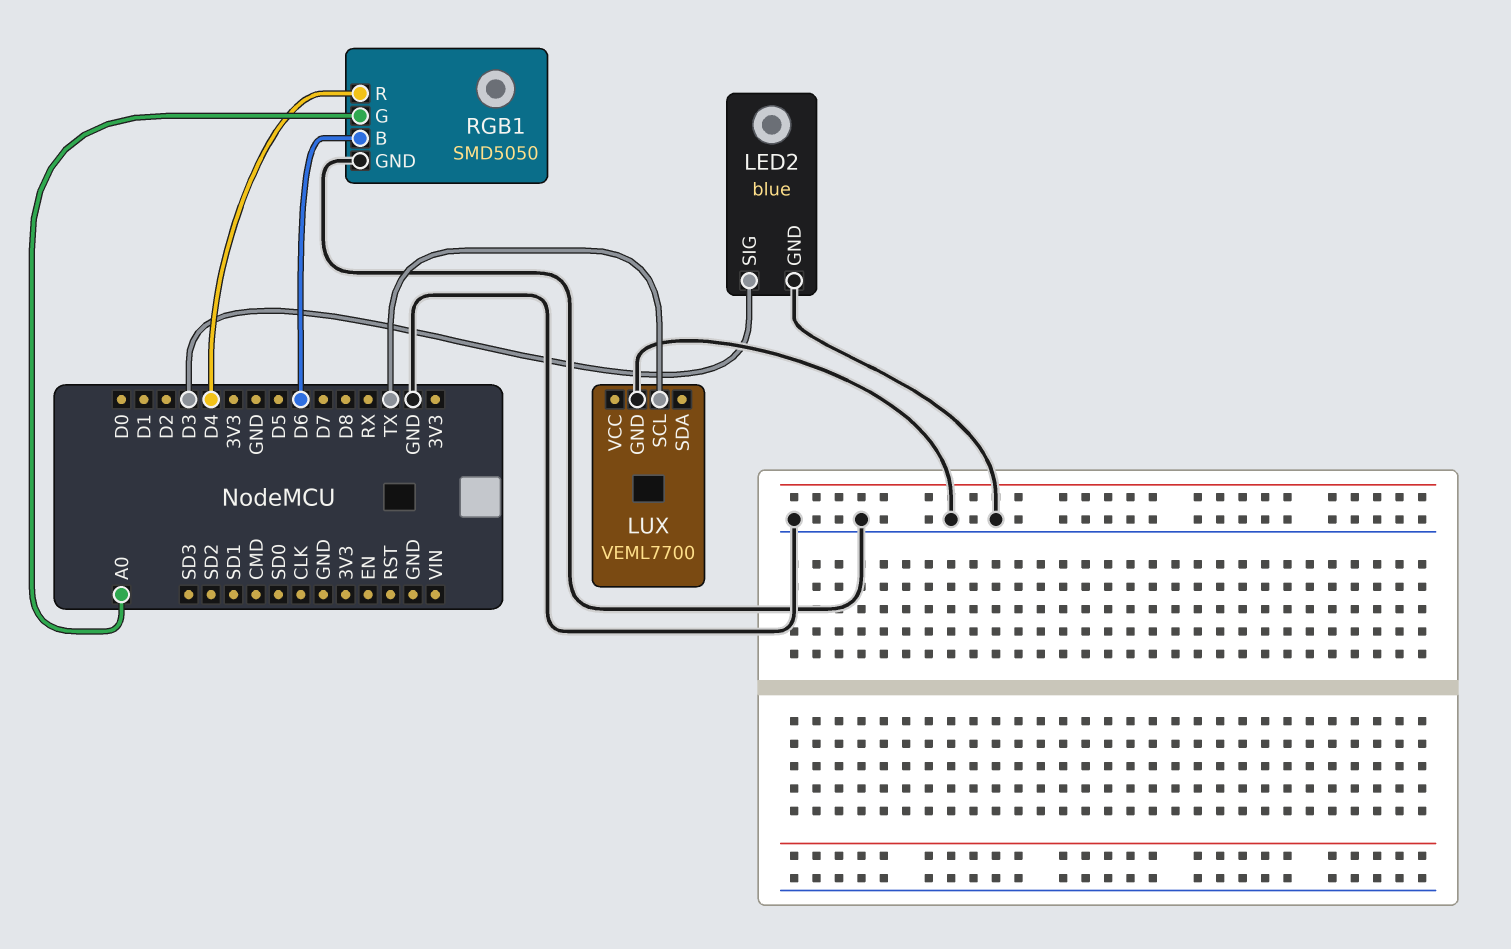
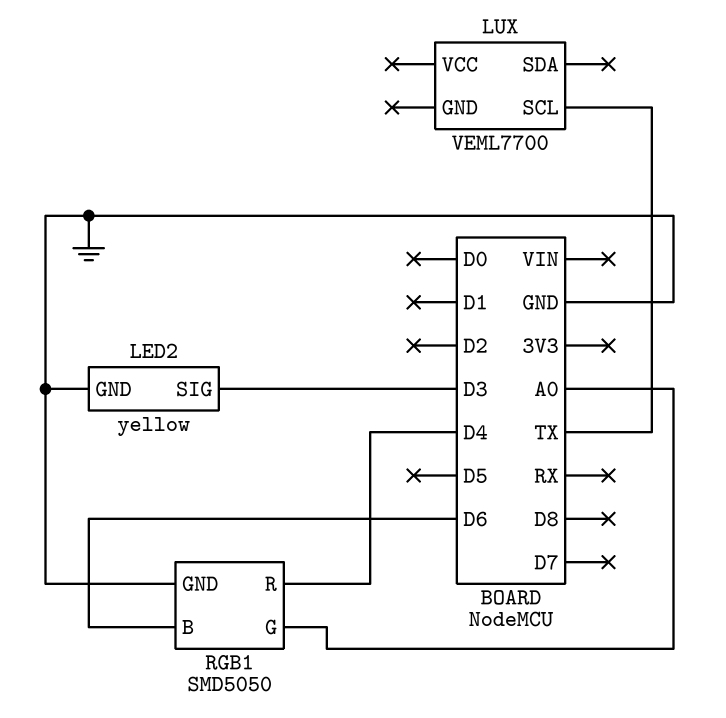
LED2: blue -> yellow
LUX pin GND: GND -> none

